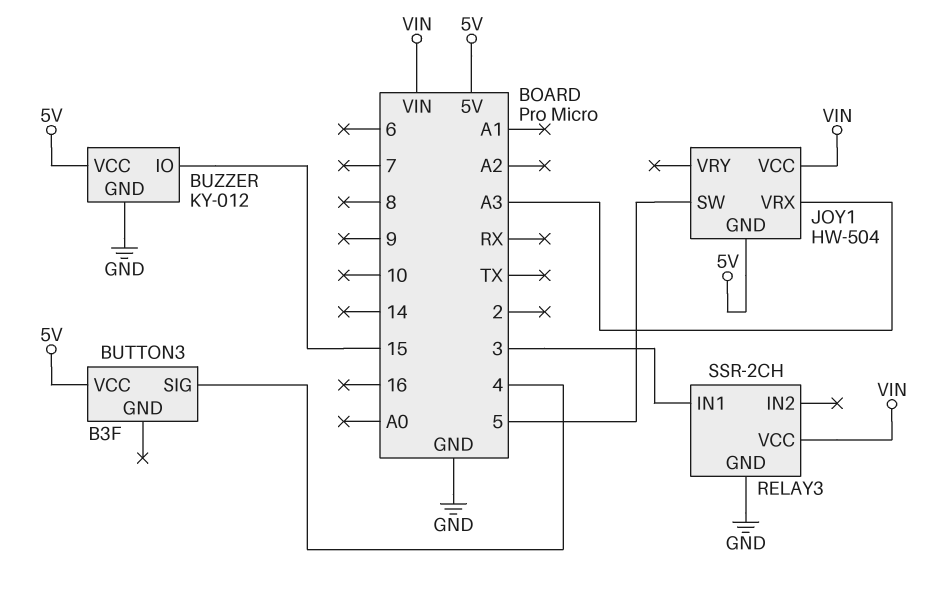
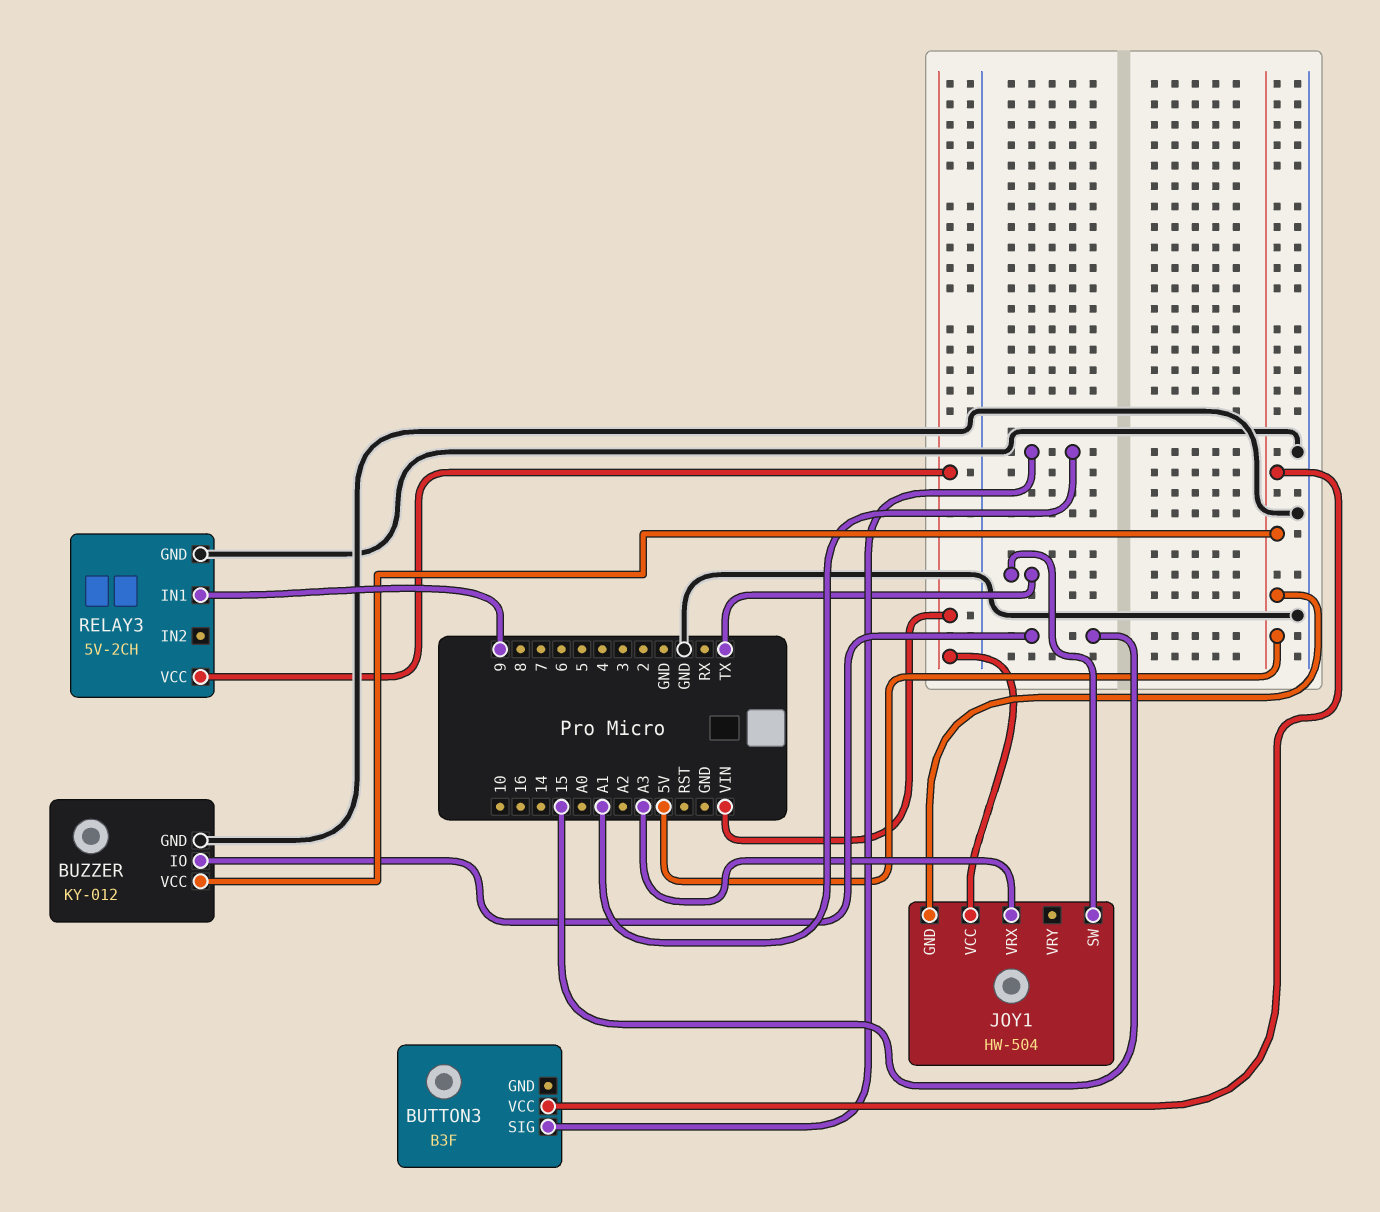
BUTTON3 pin SIG: 4 -> A1
JOY1 pin SW: 5 -> TX
RELAY3: SSR-2CH -> 5V-2CH
RELAY3 pin IN1: 3 -> 9

